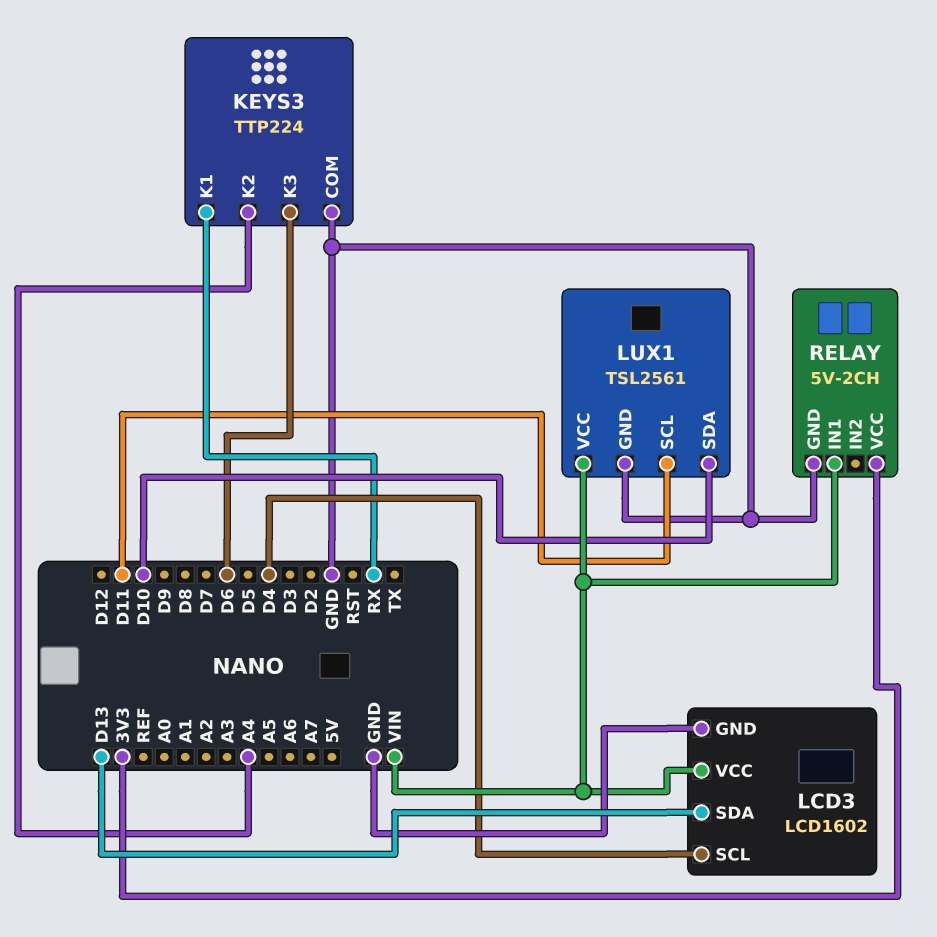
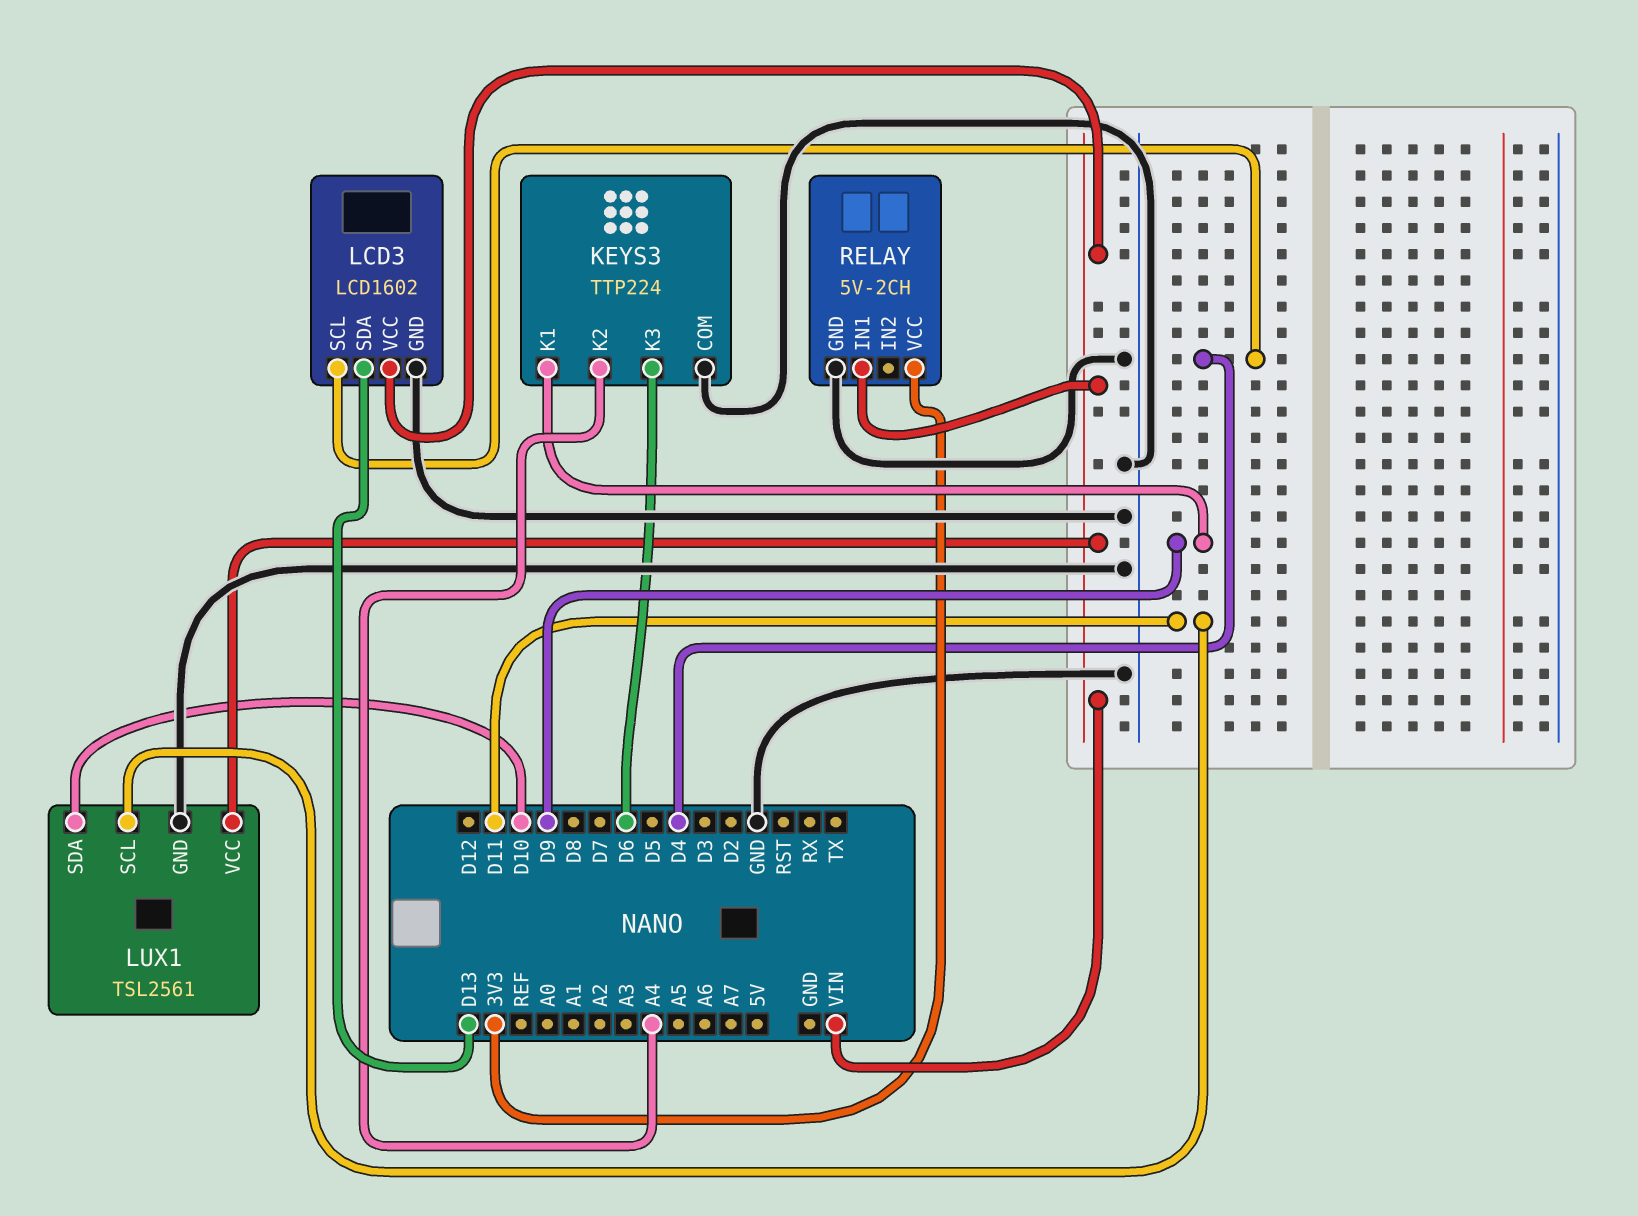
KEYS3 pin K1: RX -> D9

